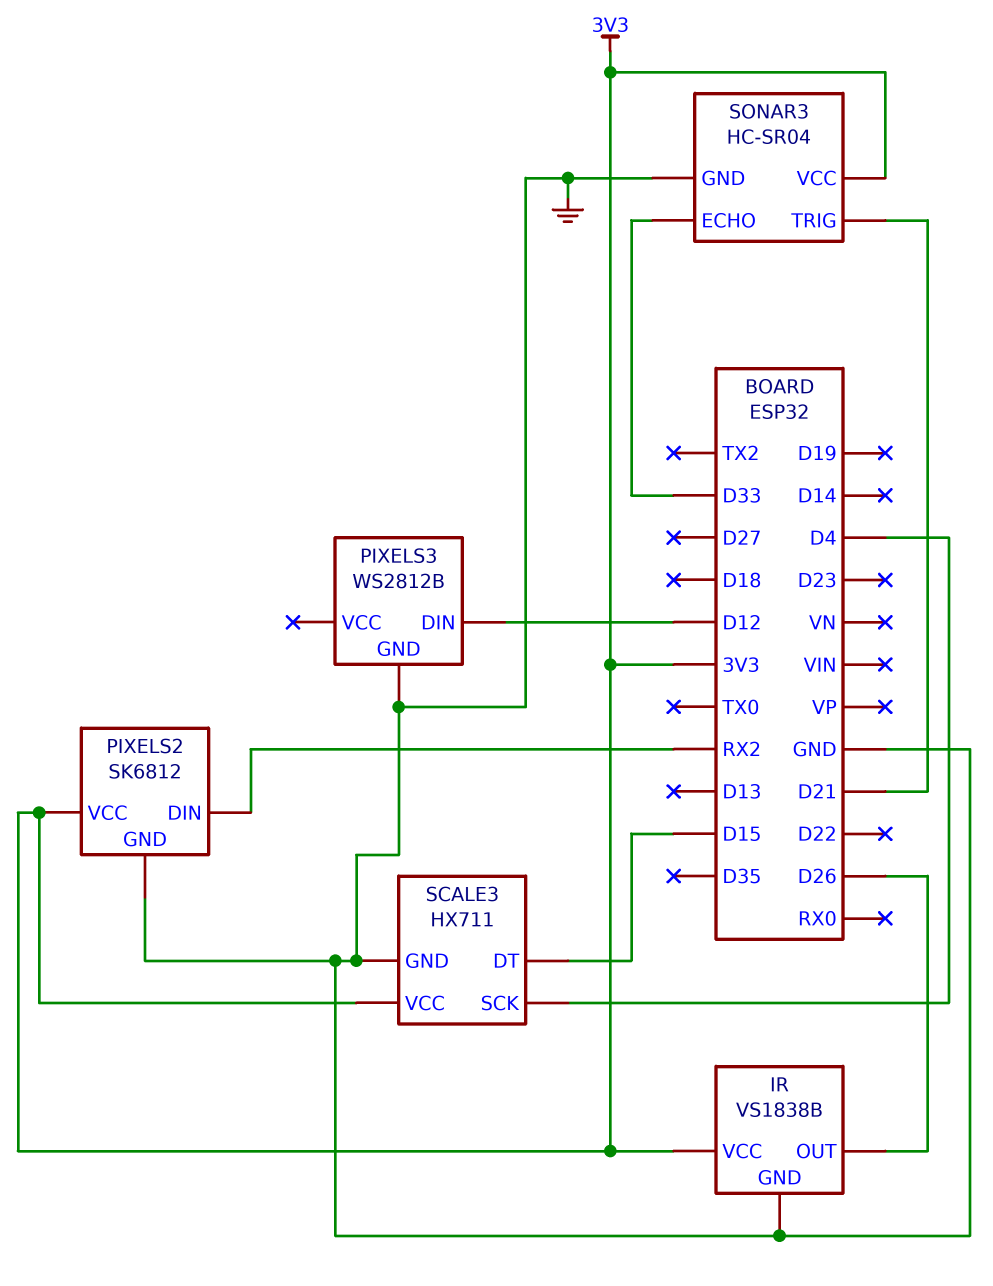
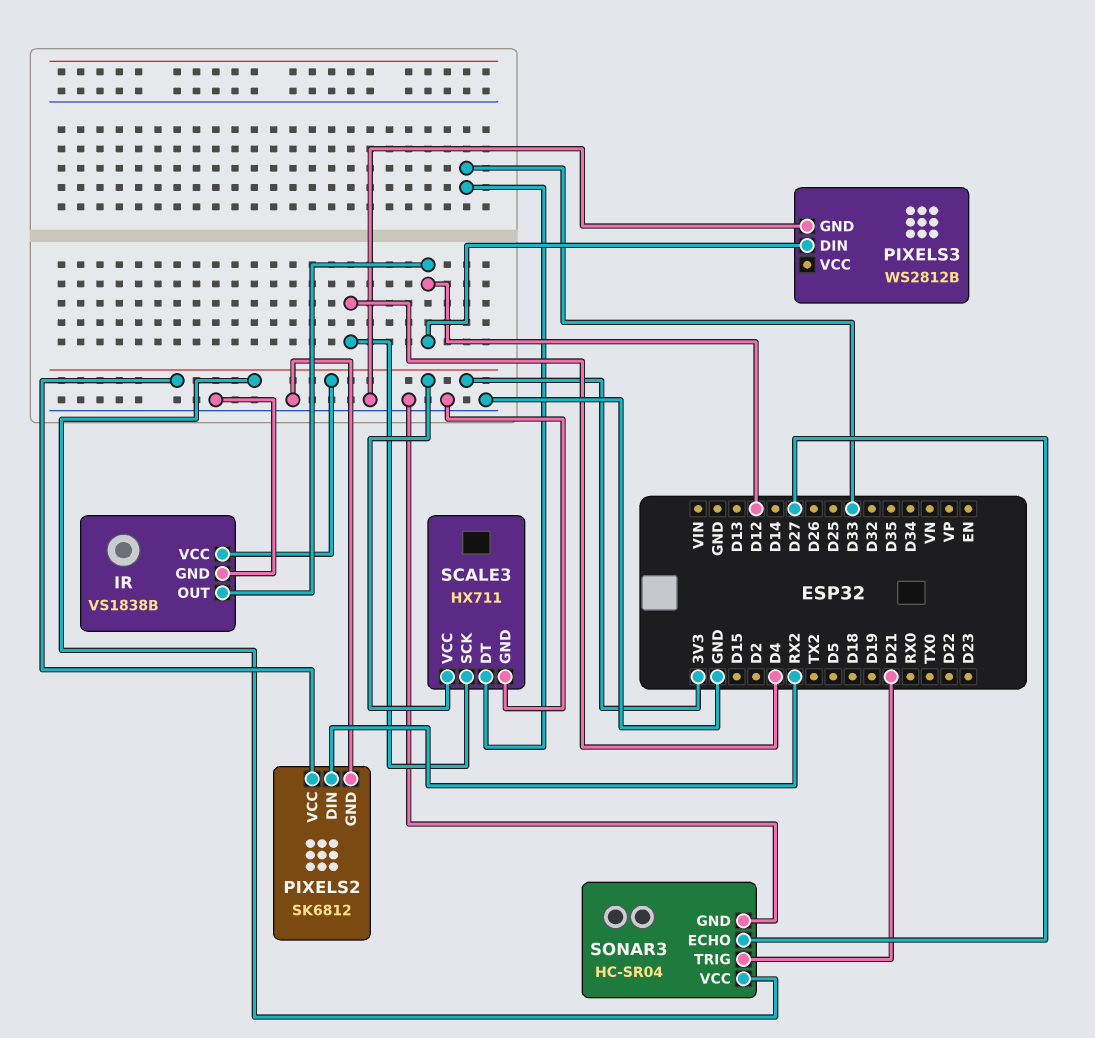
IR pin OUT: D26 -> D12
SCALE3 pin DT: D15 -> D33
SONAR3 pin ECHO: D33 -> D27

